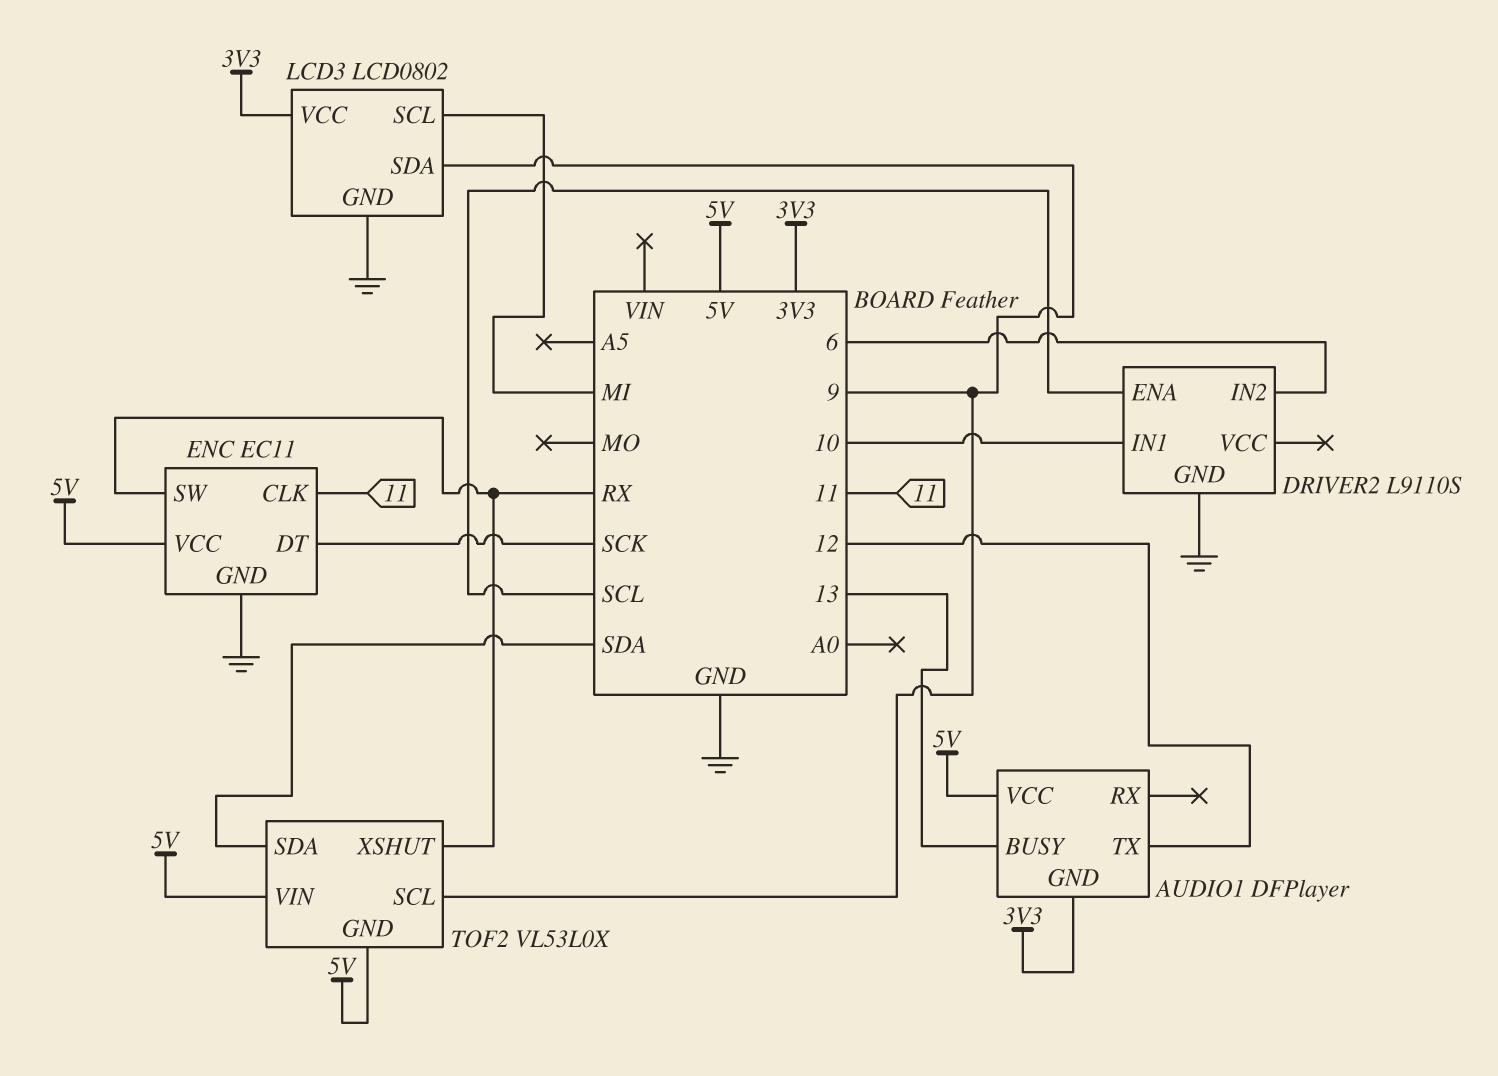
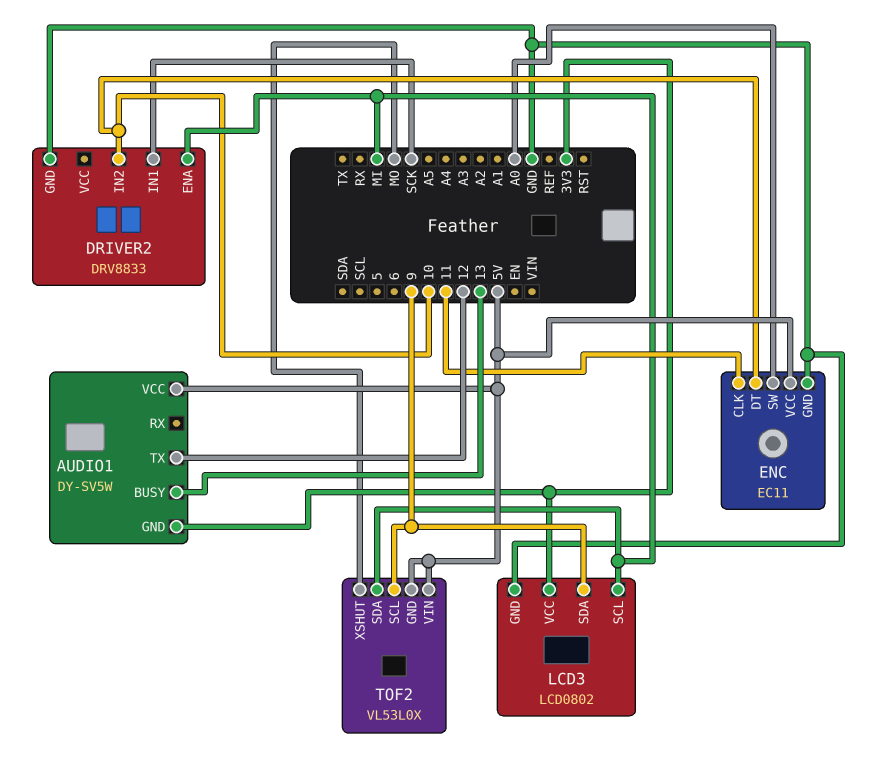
AUDIO1: DFPlayer -> DY-SV5W
DRIVER2: L9110S -> DRV8833
DRIVER2 pin ENA: SCL -> MI
DRIVER2 pin IN1: 10 -> SCK
DRIVER2 pin IN2: 6 -> 10
ENC pin DT: SCK -> 10
ENC pin SW: RX -> A0
TOF2 pin SDA: SDA -> MI
TOF2 pin XSHUT: RX -> MO

